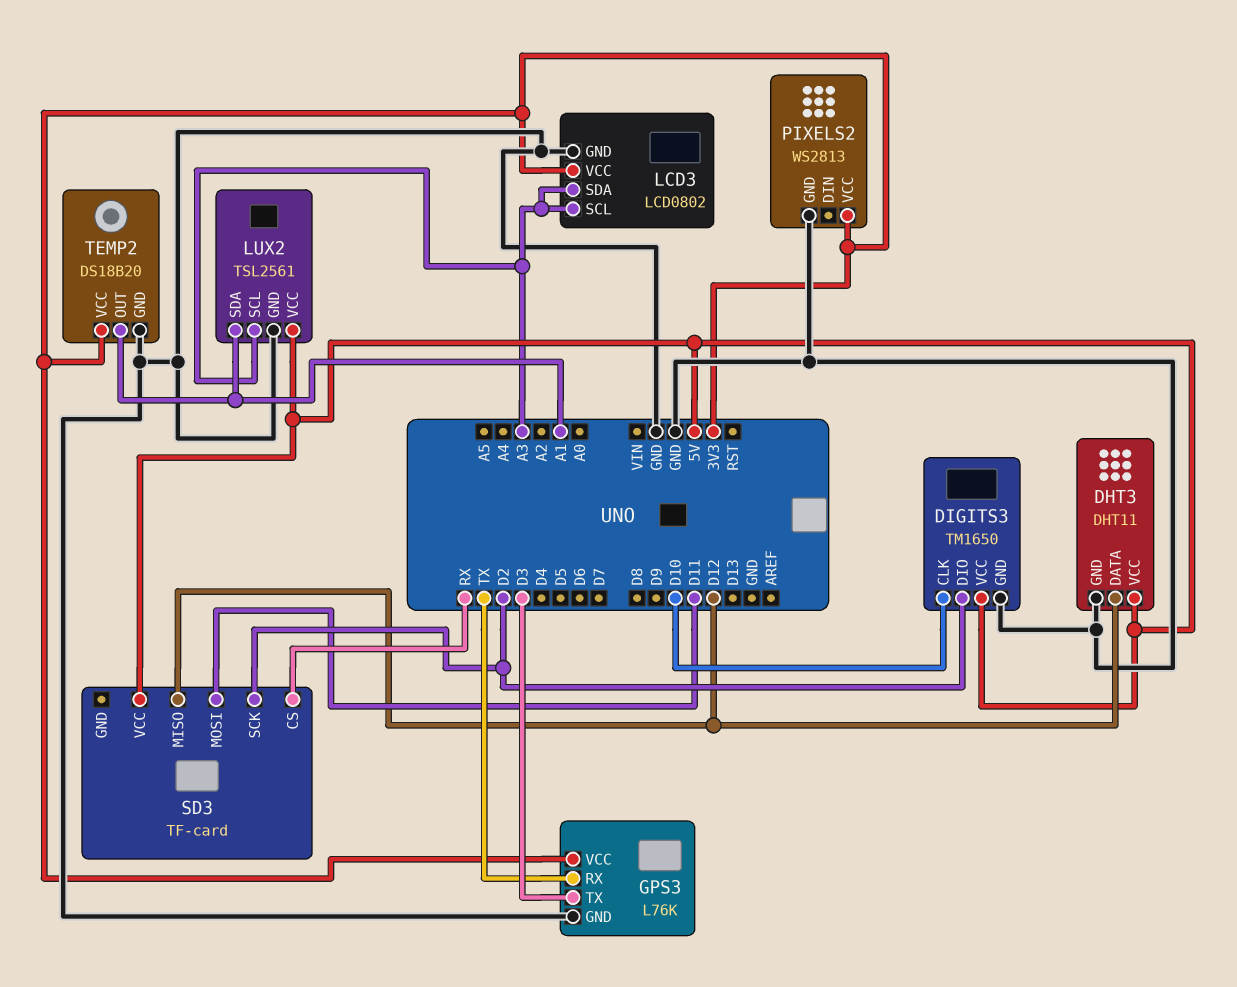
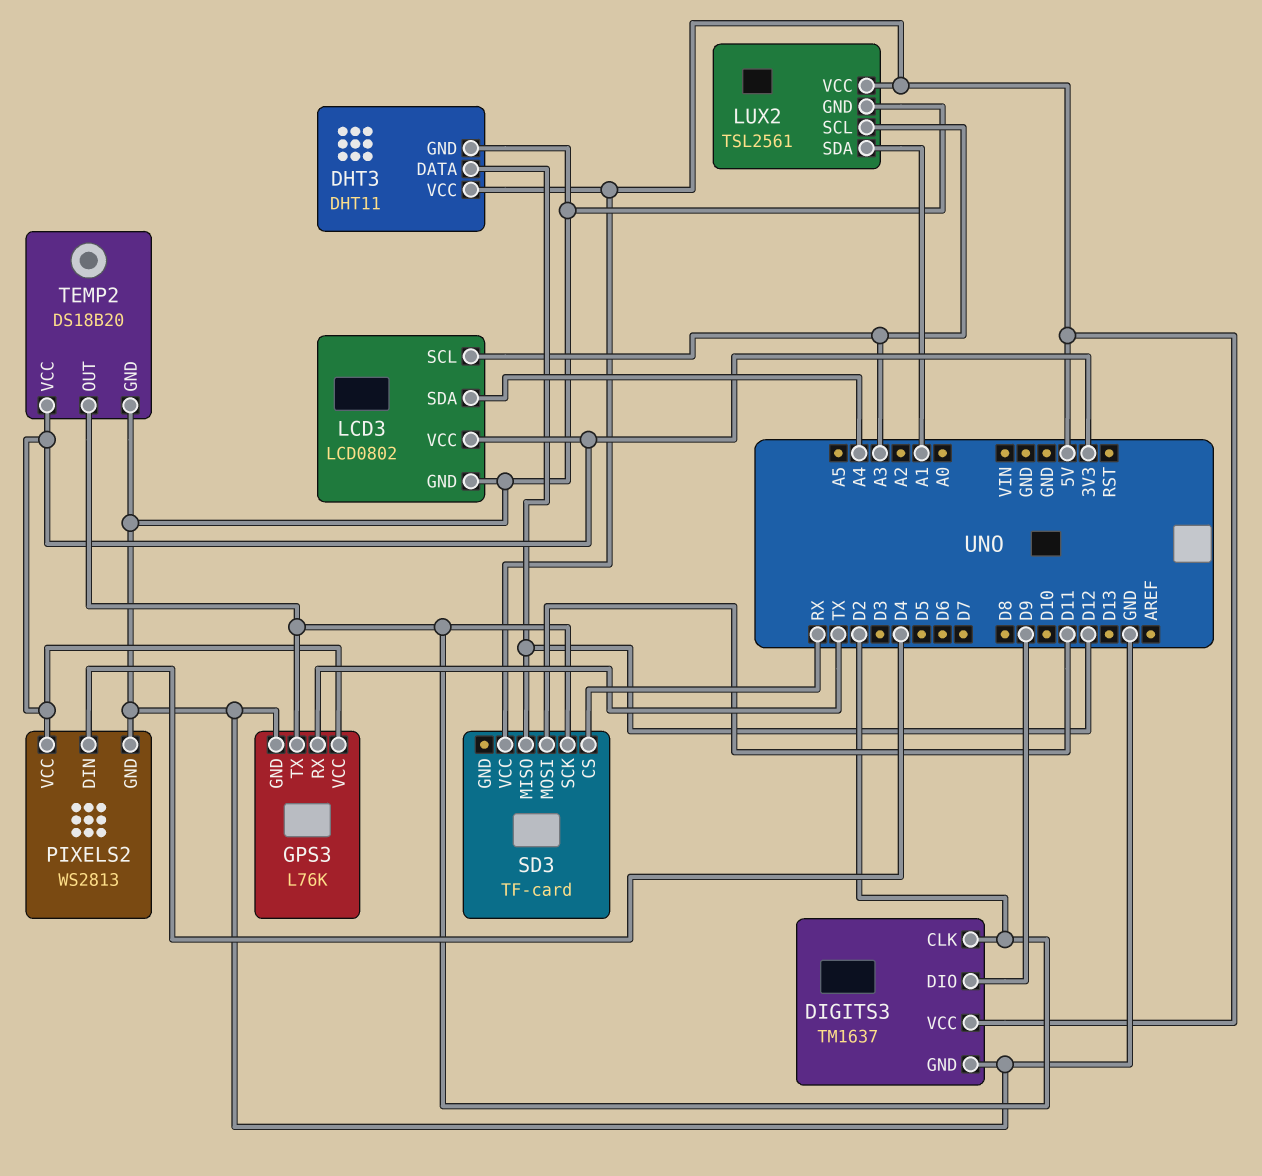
DIGITS3: TM1650 -> TM1637
DIGITS3 pin CLK: D10 -> D2
DIGITS3 pin DIO: D2 -> D9
GPS3 pin TX: D3 -> D2
LCD3 pin SDA: A3 -> A4
PIXELS2 pin DIN: none -> D4
TEMP2 pin OUT: A1 -> D2

